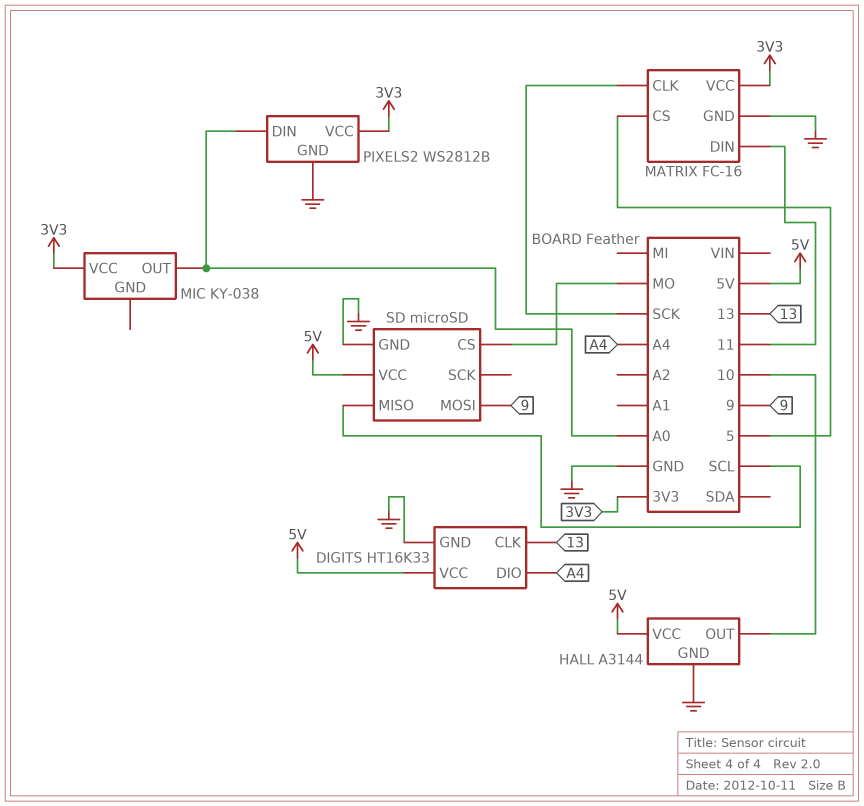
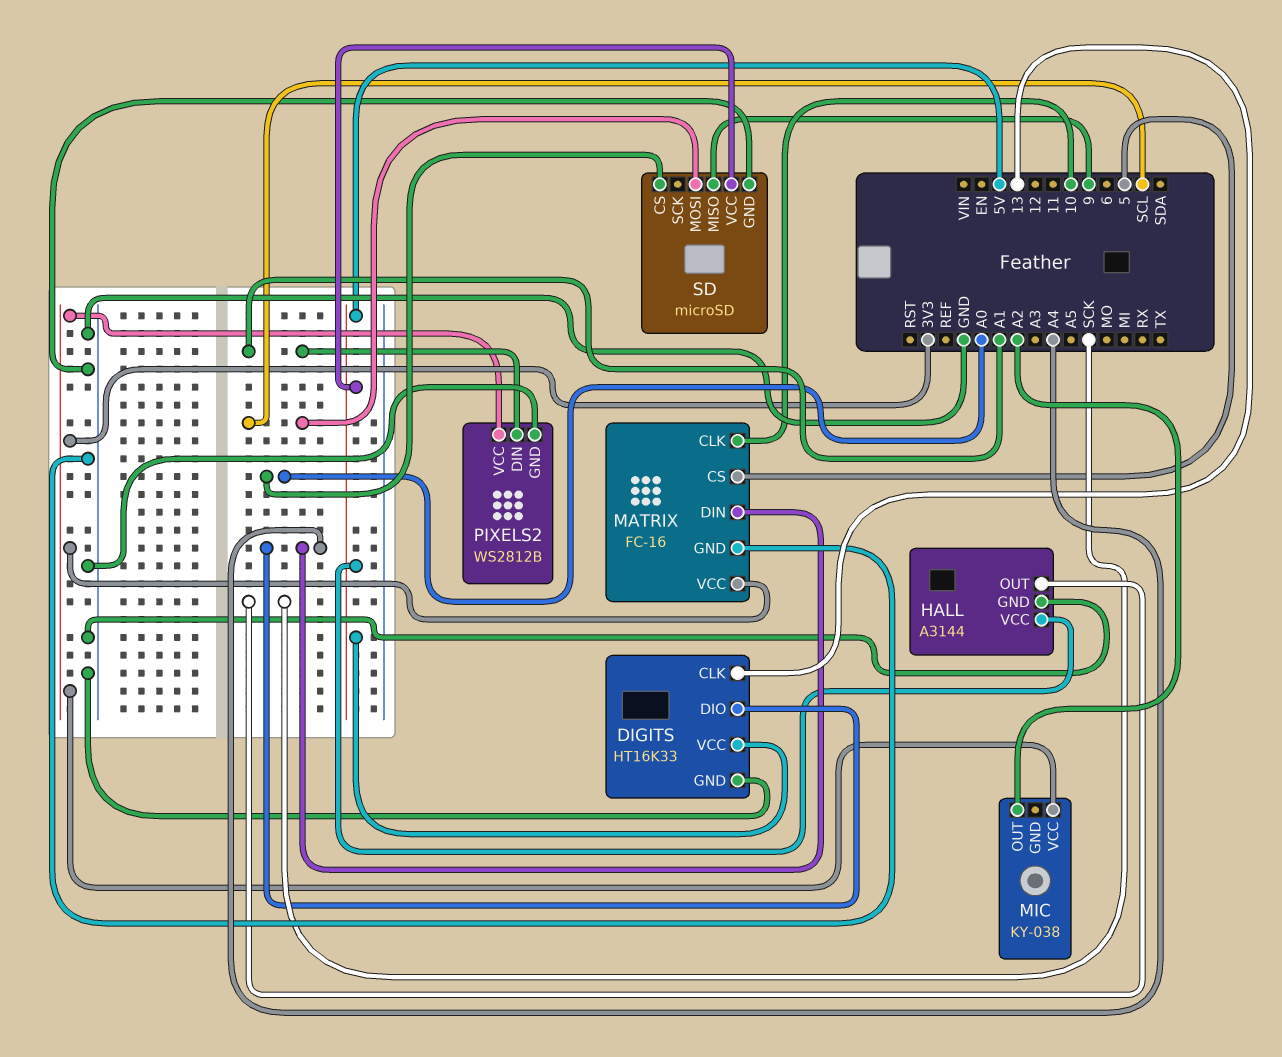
HALL pin OUT: 10 -> SCK
MATRIX pin CLK: SCK -> 10
MATRIX pin DIN: 11 -> A4
MIC pin OUT: A0 -> A2
PIXELS2 pin DIN: A0 -> A1
SD pin CS: MO -> A0
SD pin MISO: SCL -> 9
SD pin MOSI: 9 -> SCL

